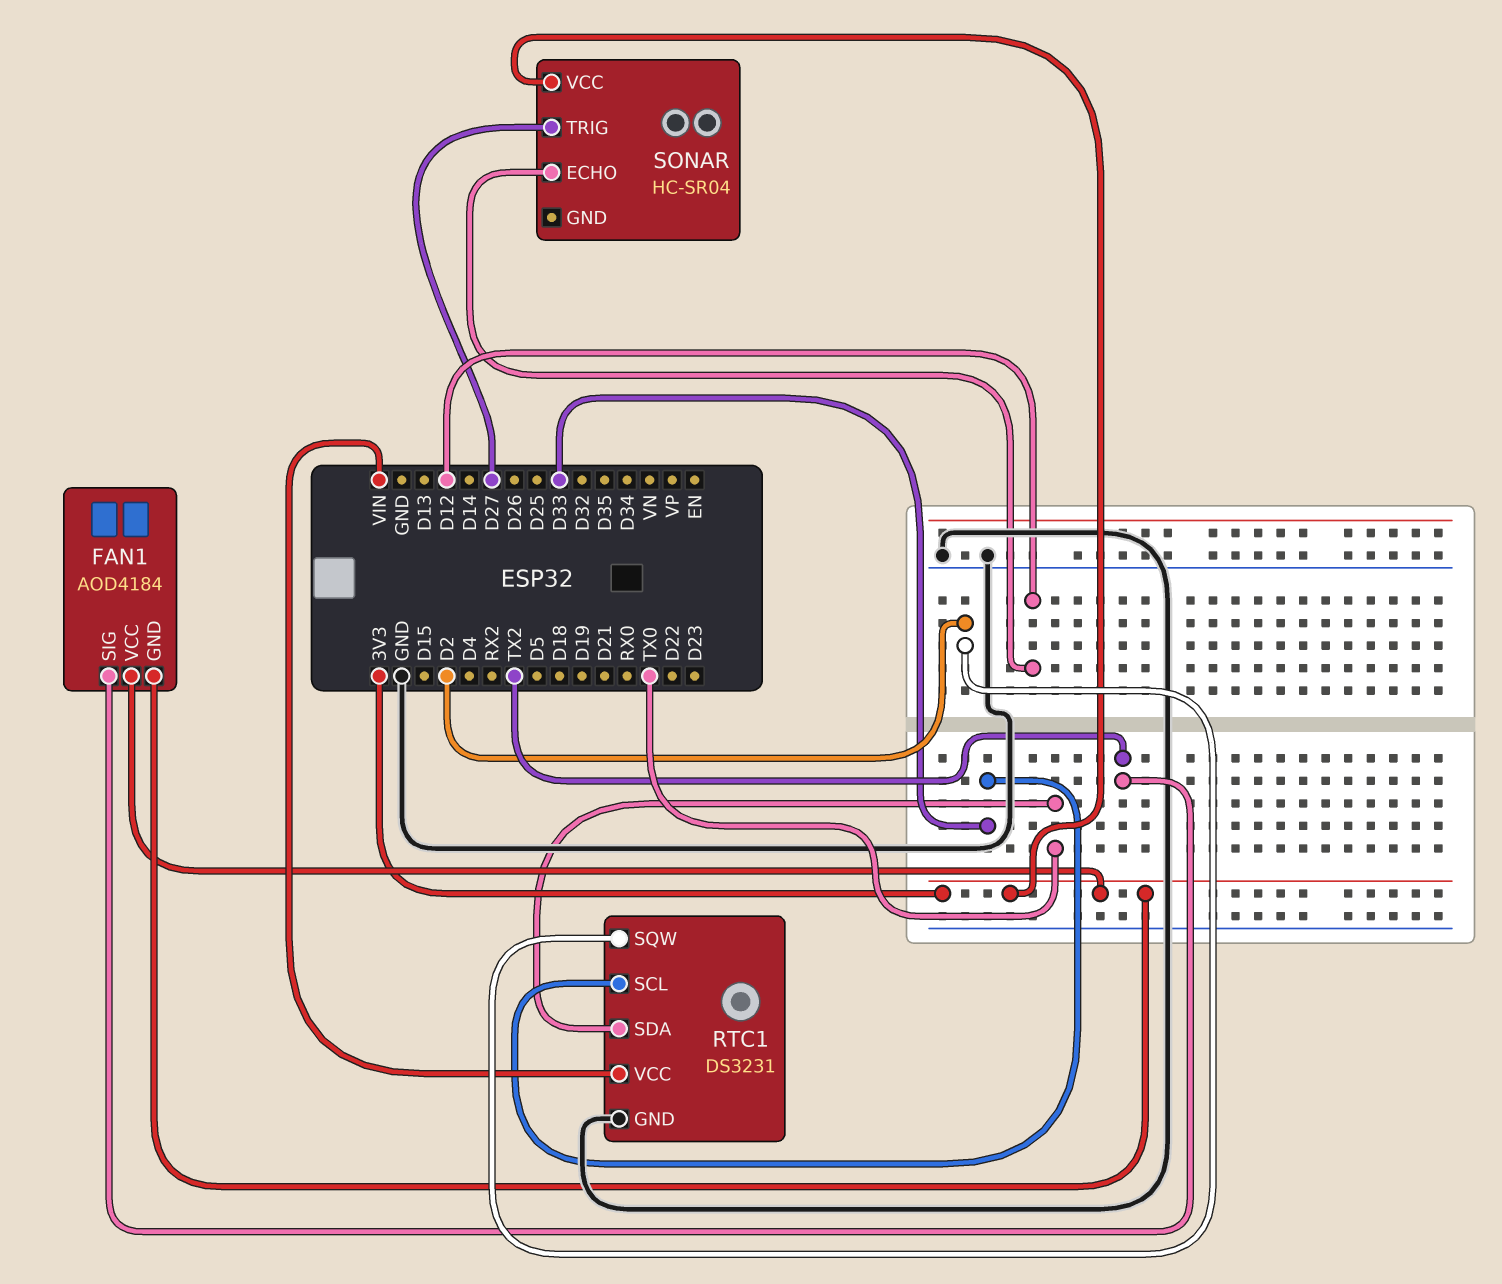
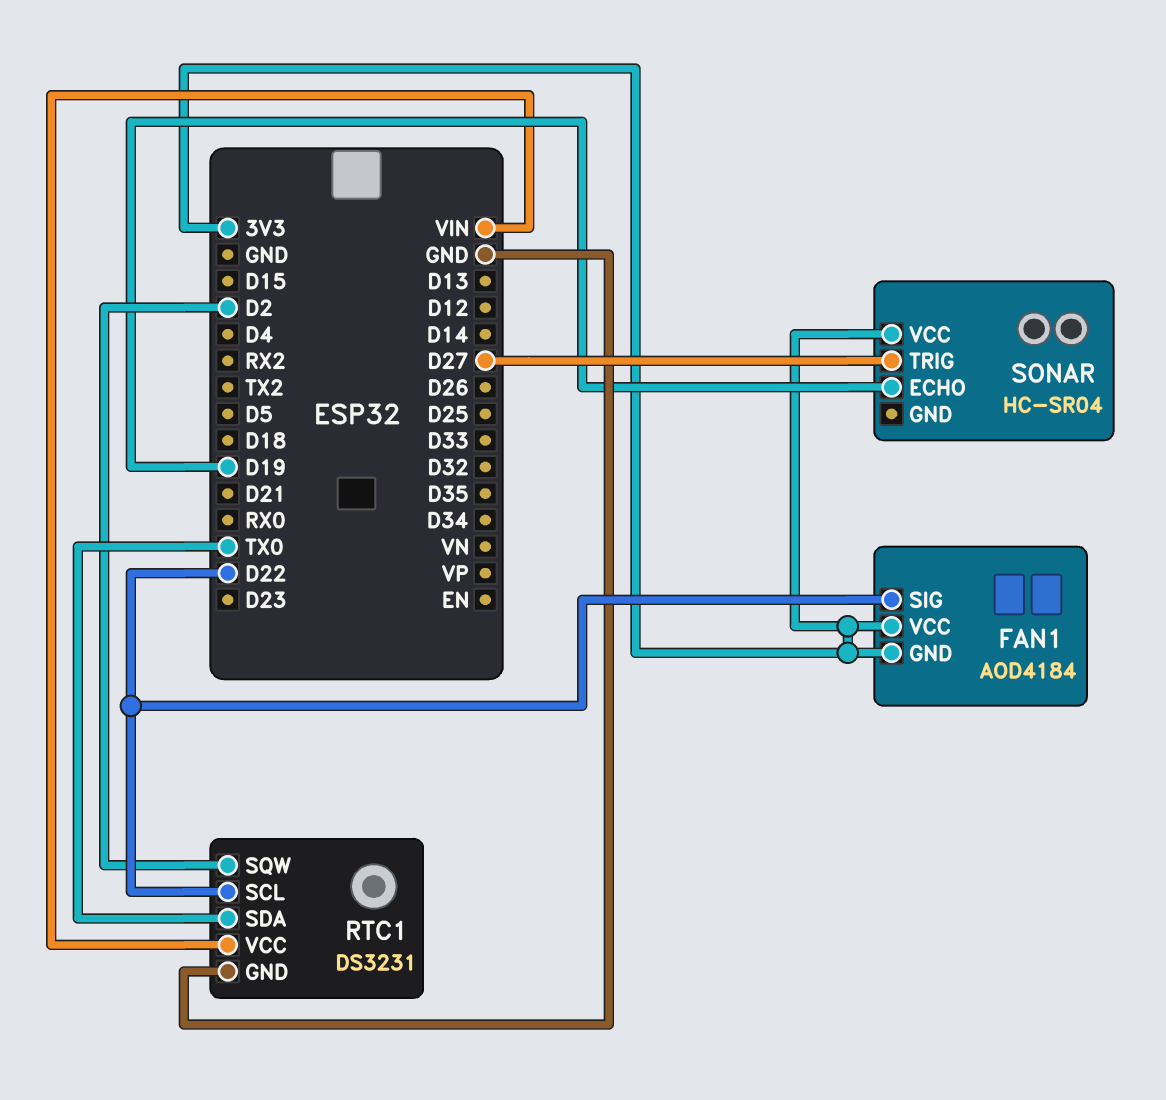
FAN1 pin SIG: TX2 -> D22
RTC1 pin SCL: D33 -> D22
SONAR pin ECHO: D12 -> D19

